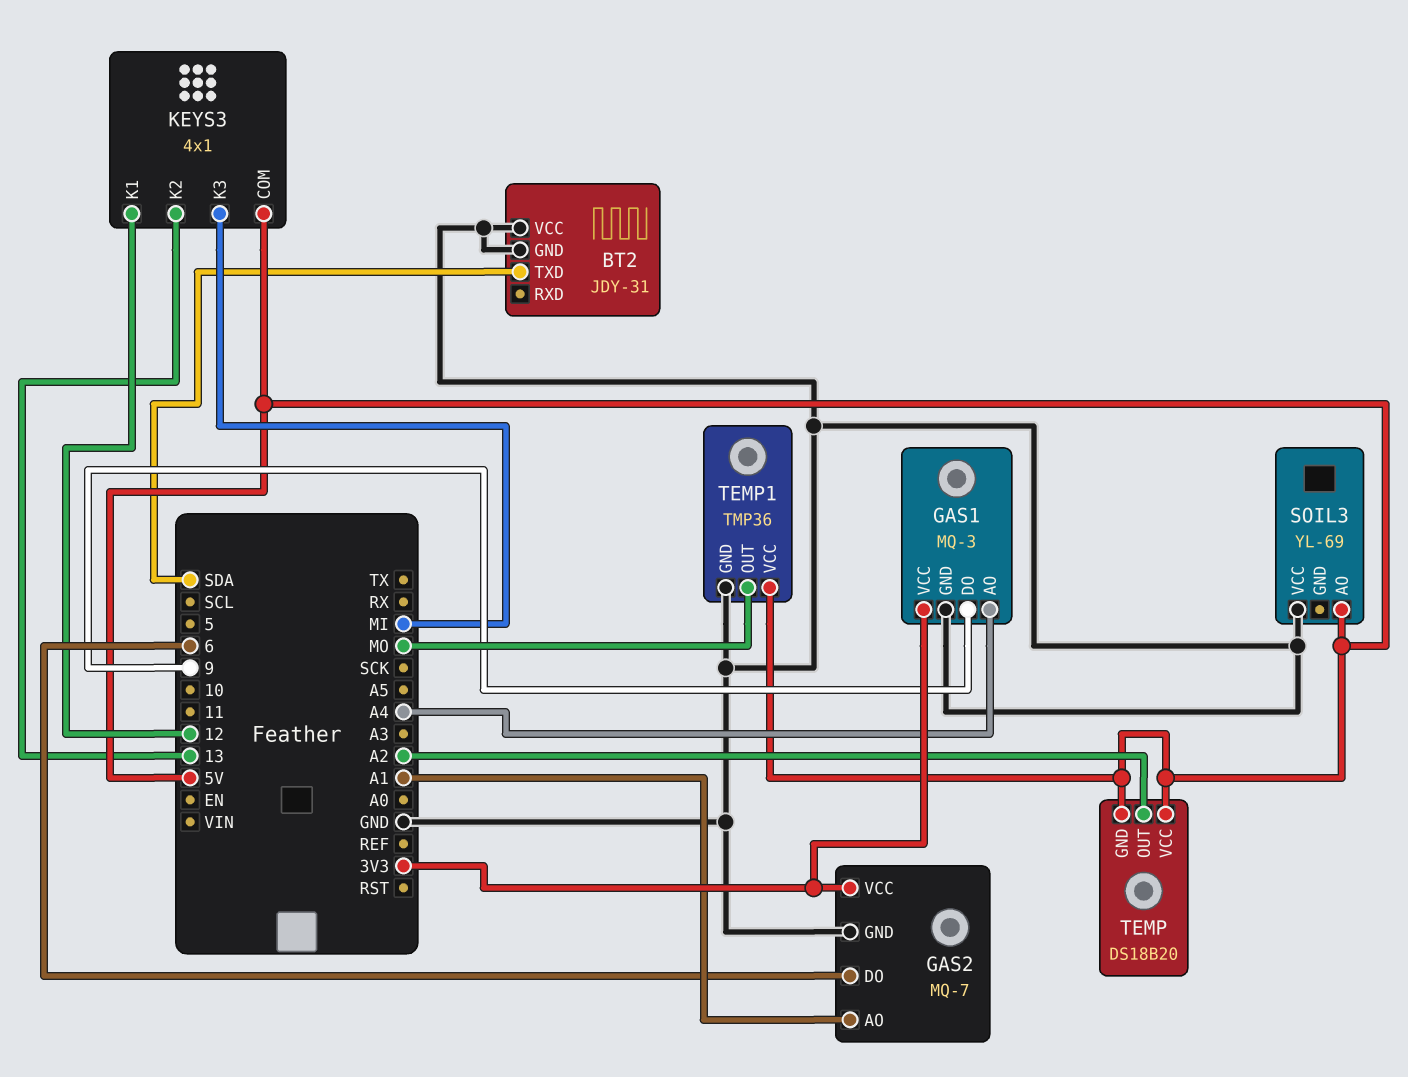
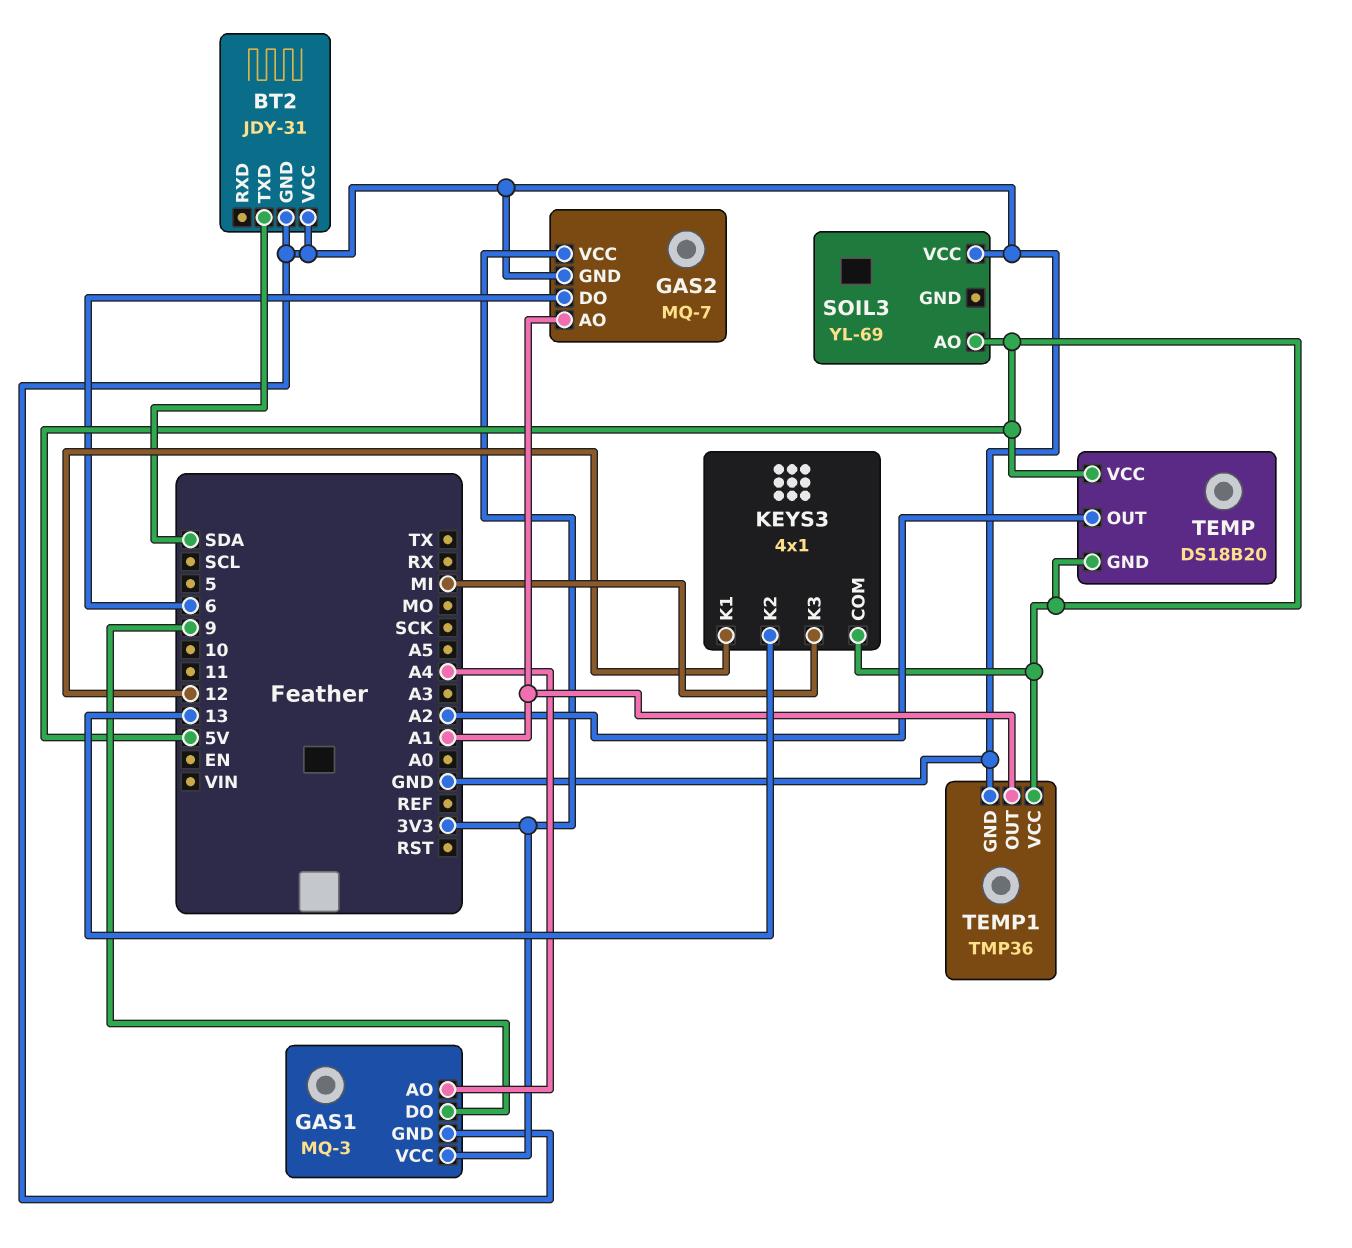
TEMP1 pin OUT: MO -> A1

